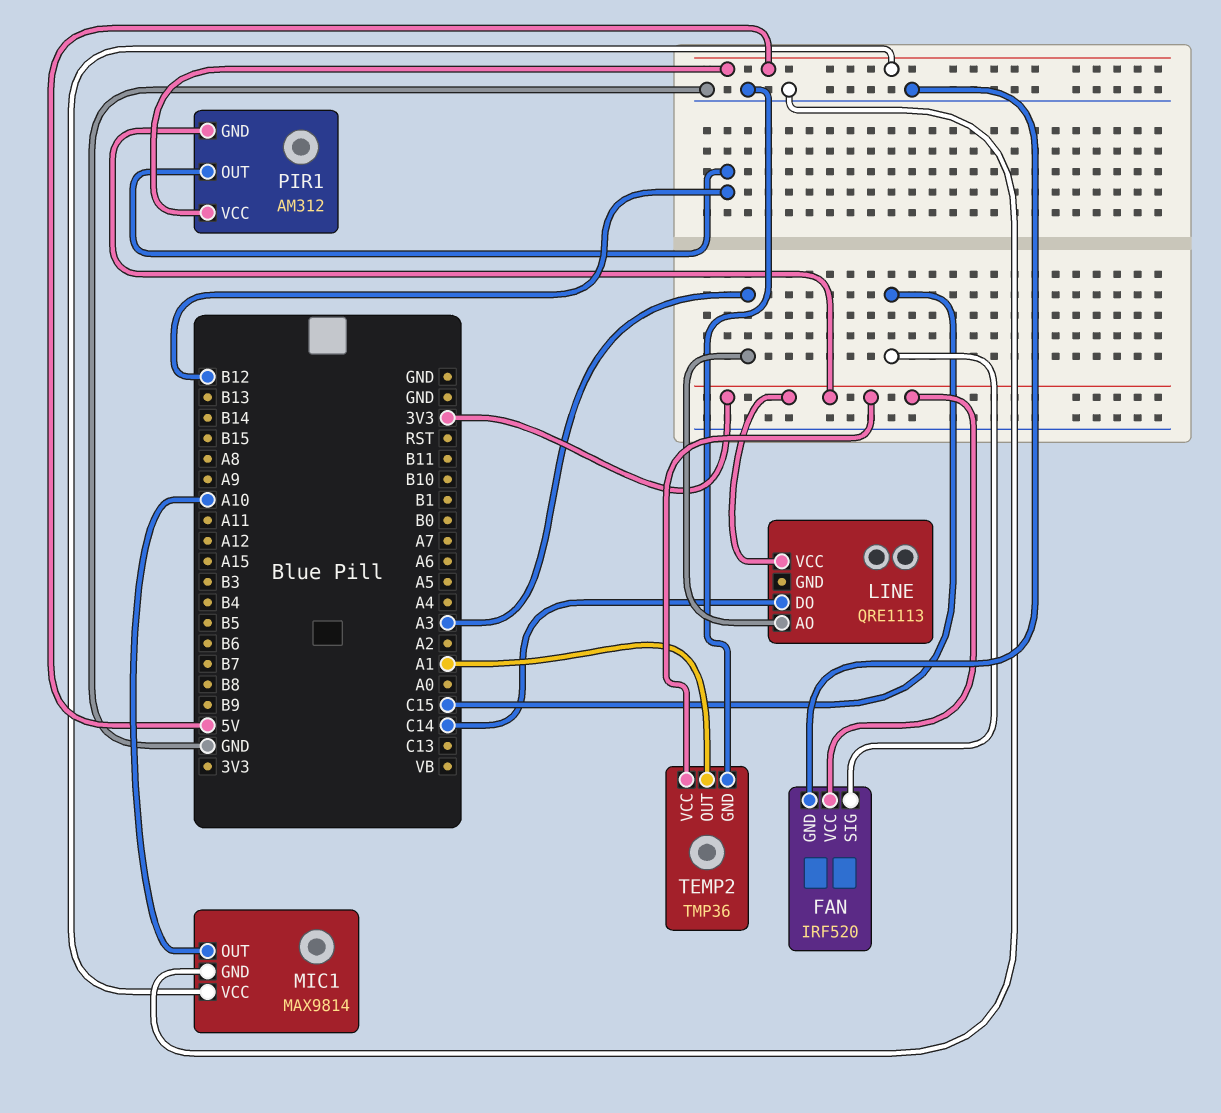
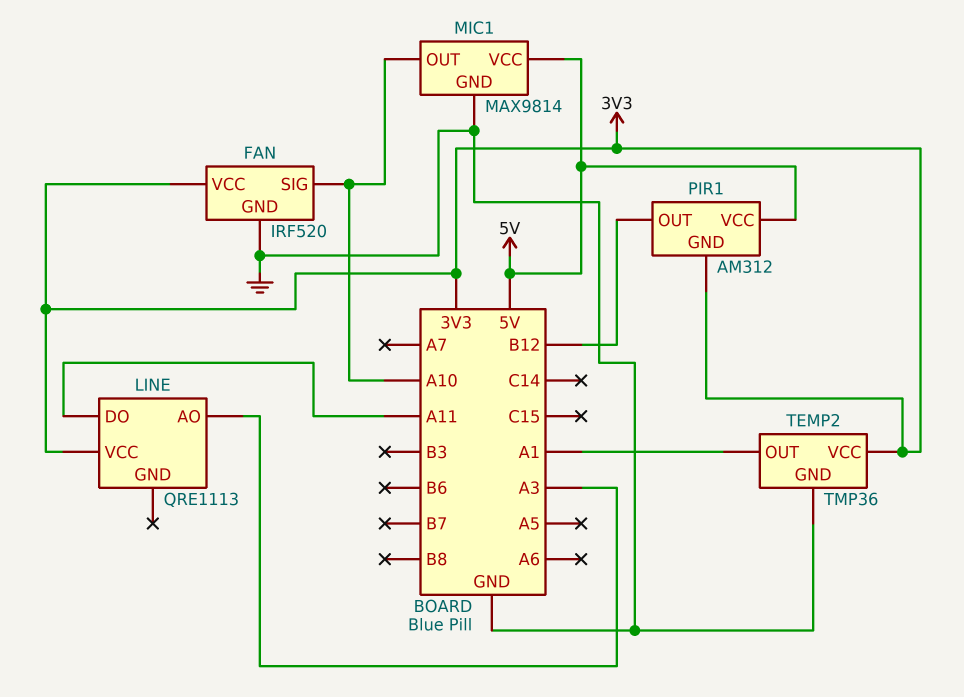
FAN pin SIG: C15 -> A10
LINE pin DO: C14 -> A11

